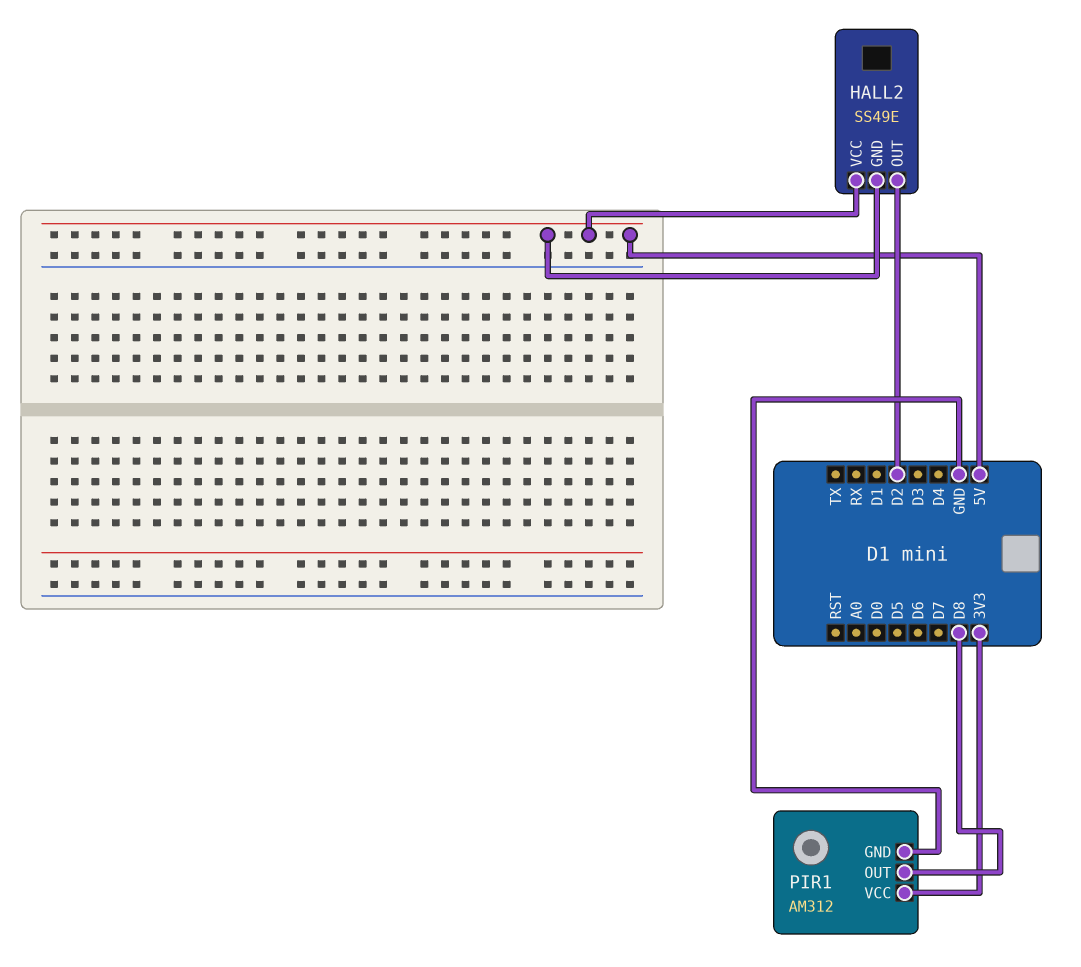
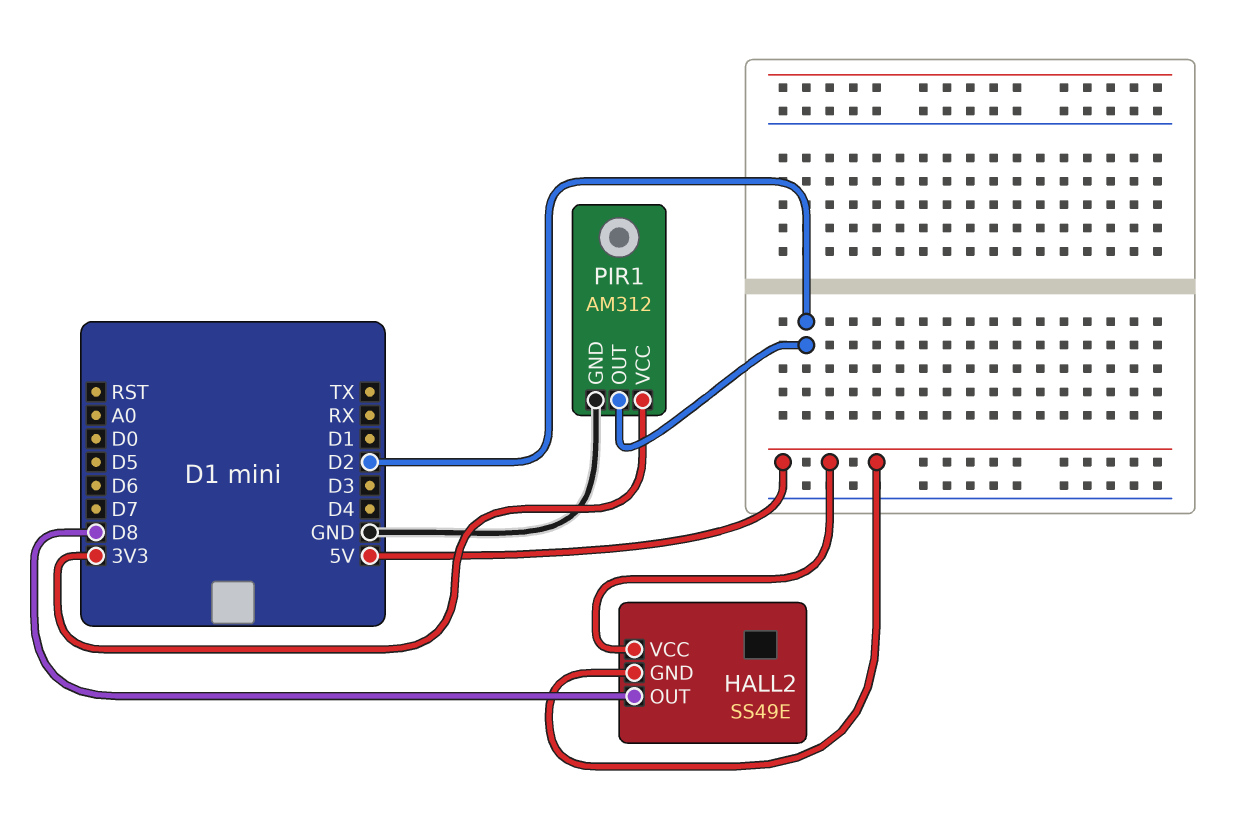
HALL2 pin OUT: D2 -> D8
PIR1 pin OUT: D8 -> D2

